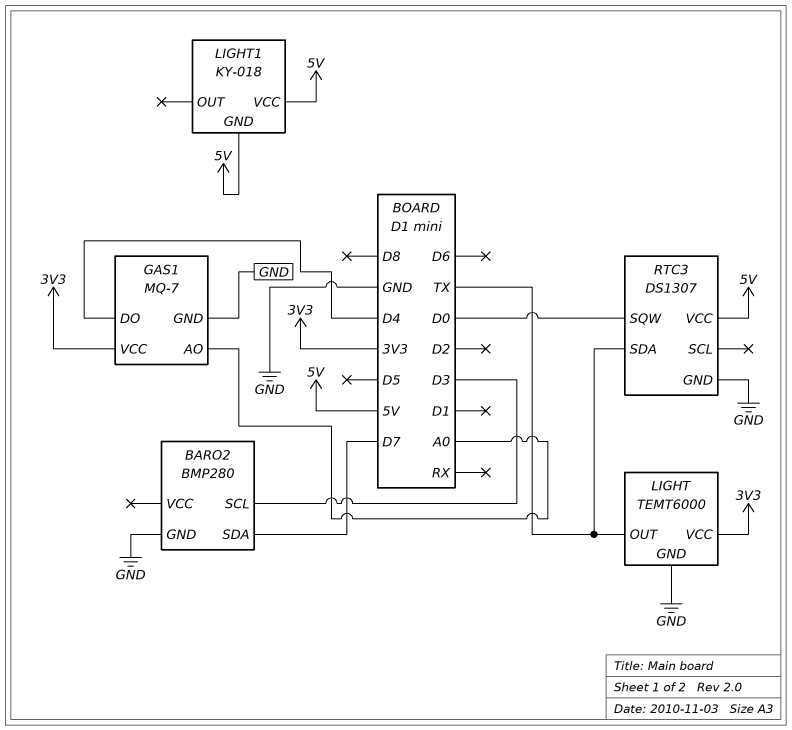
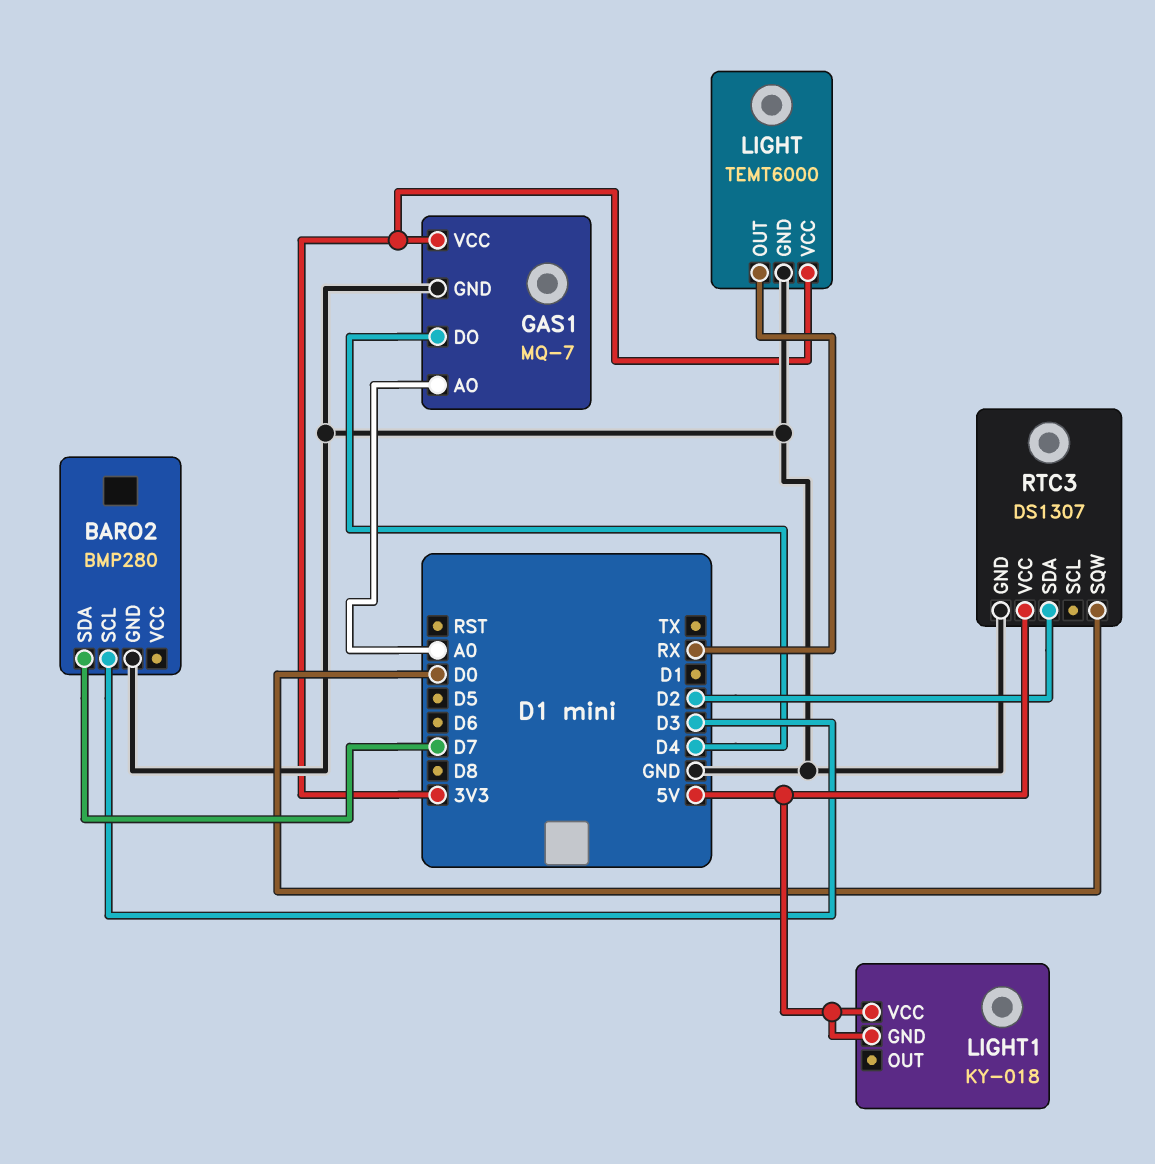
LIGHT pin OUT: TX -> RX
RTC3 pin SDA: TX -> D2

